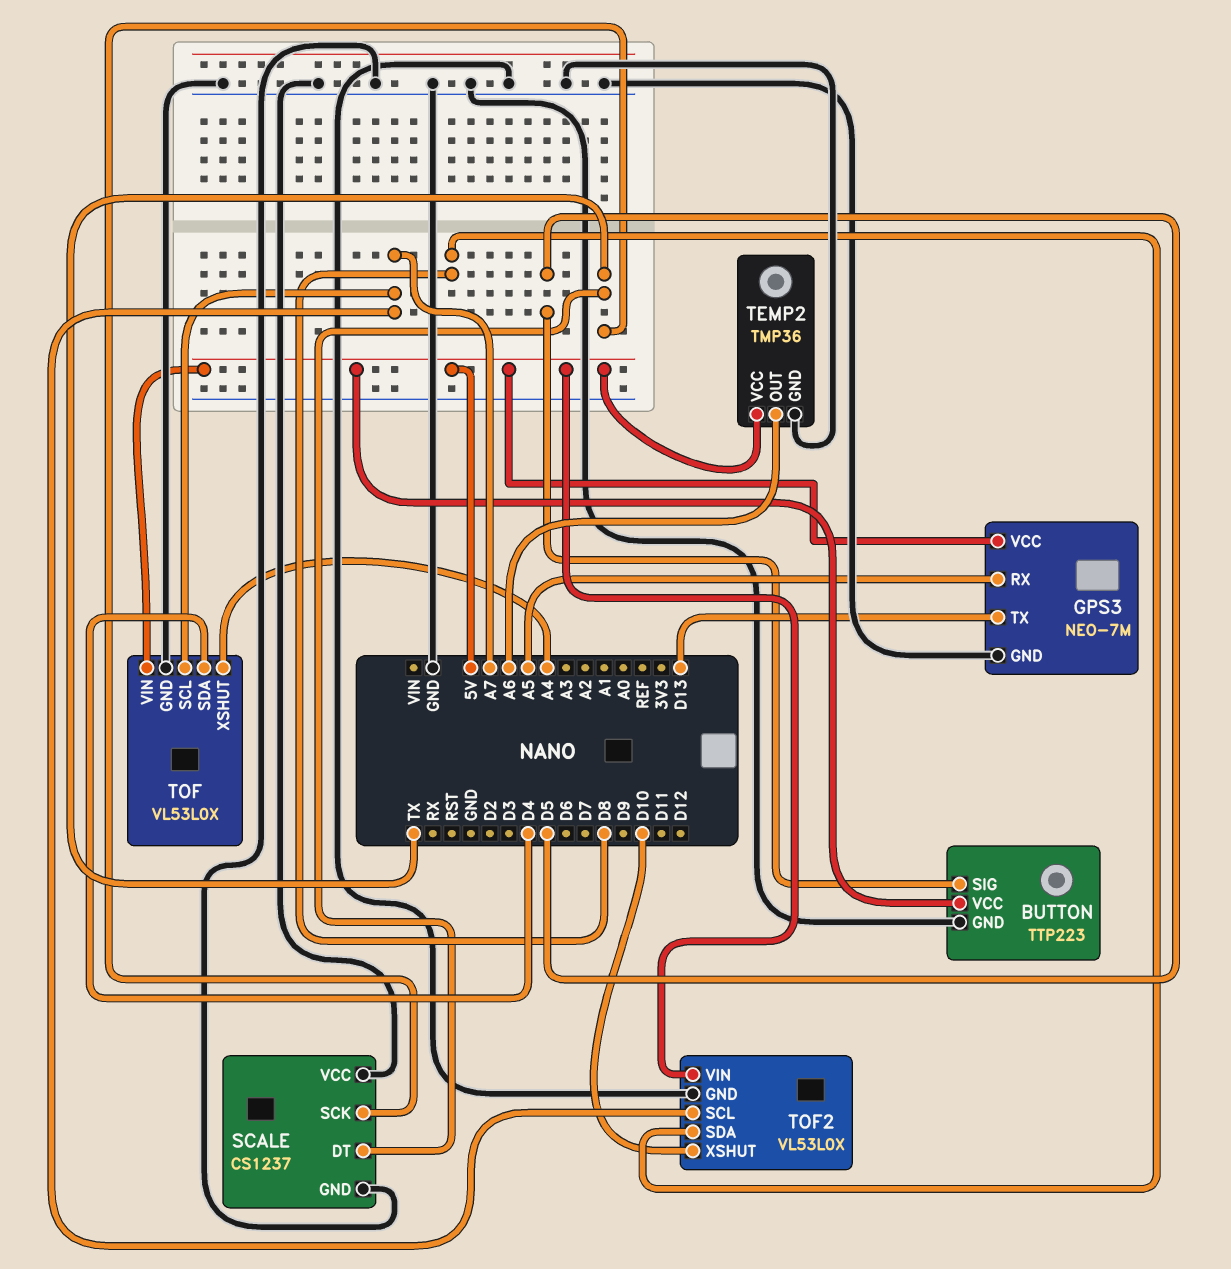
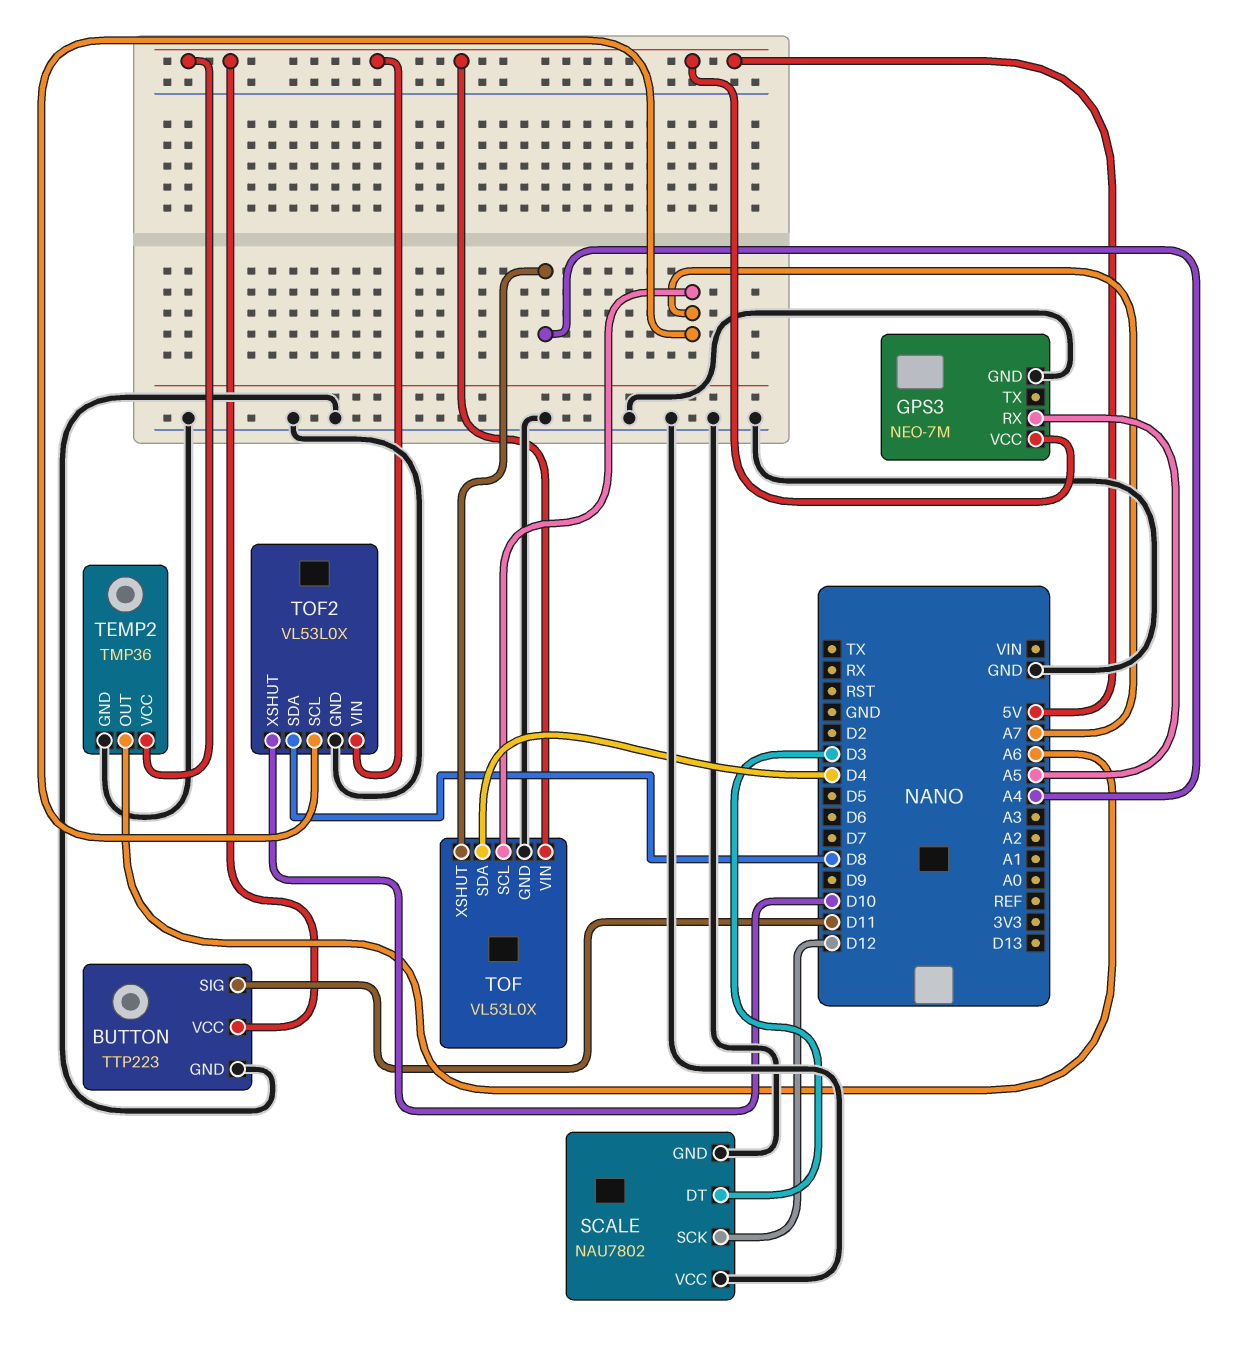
BUTTON pin SIG: D5 -> D11
GPS3 pin TX: D13 -> none
SCALE: CS1237 -> NAU7802
SCALE pin DT: TX -> D3
SCALE pin SCK: TX -> D12

